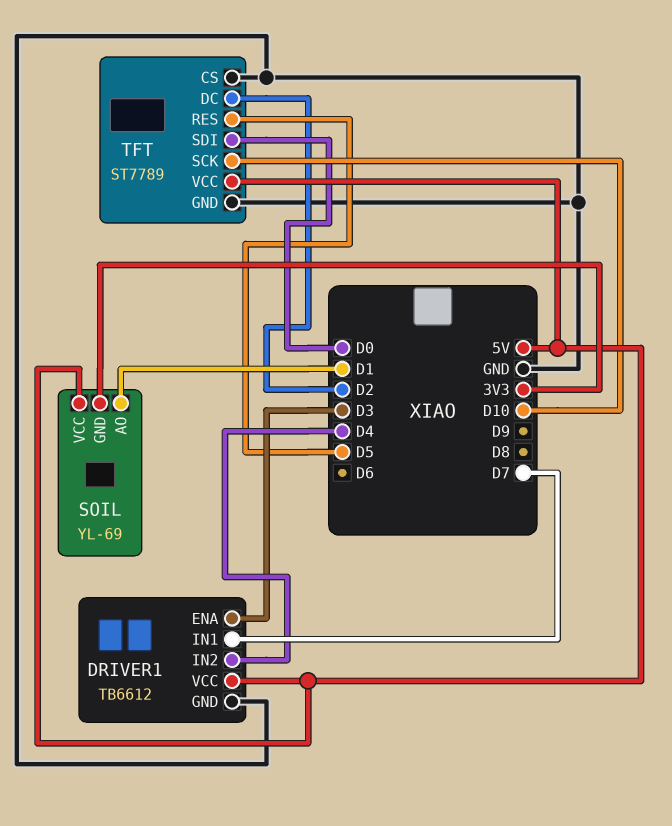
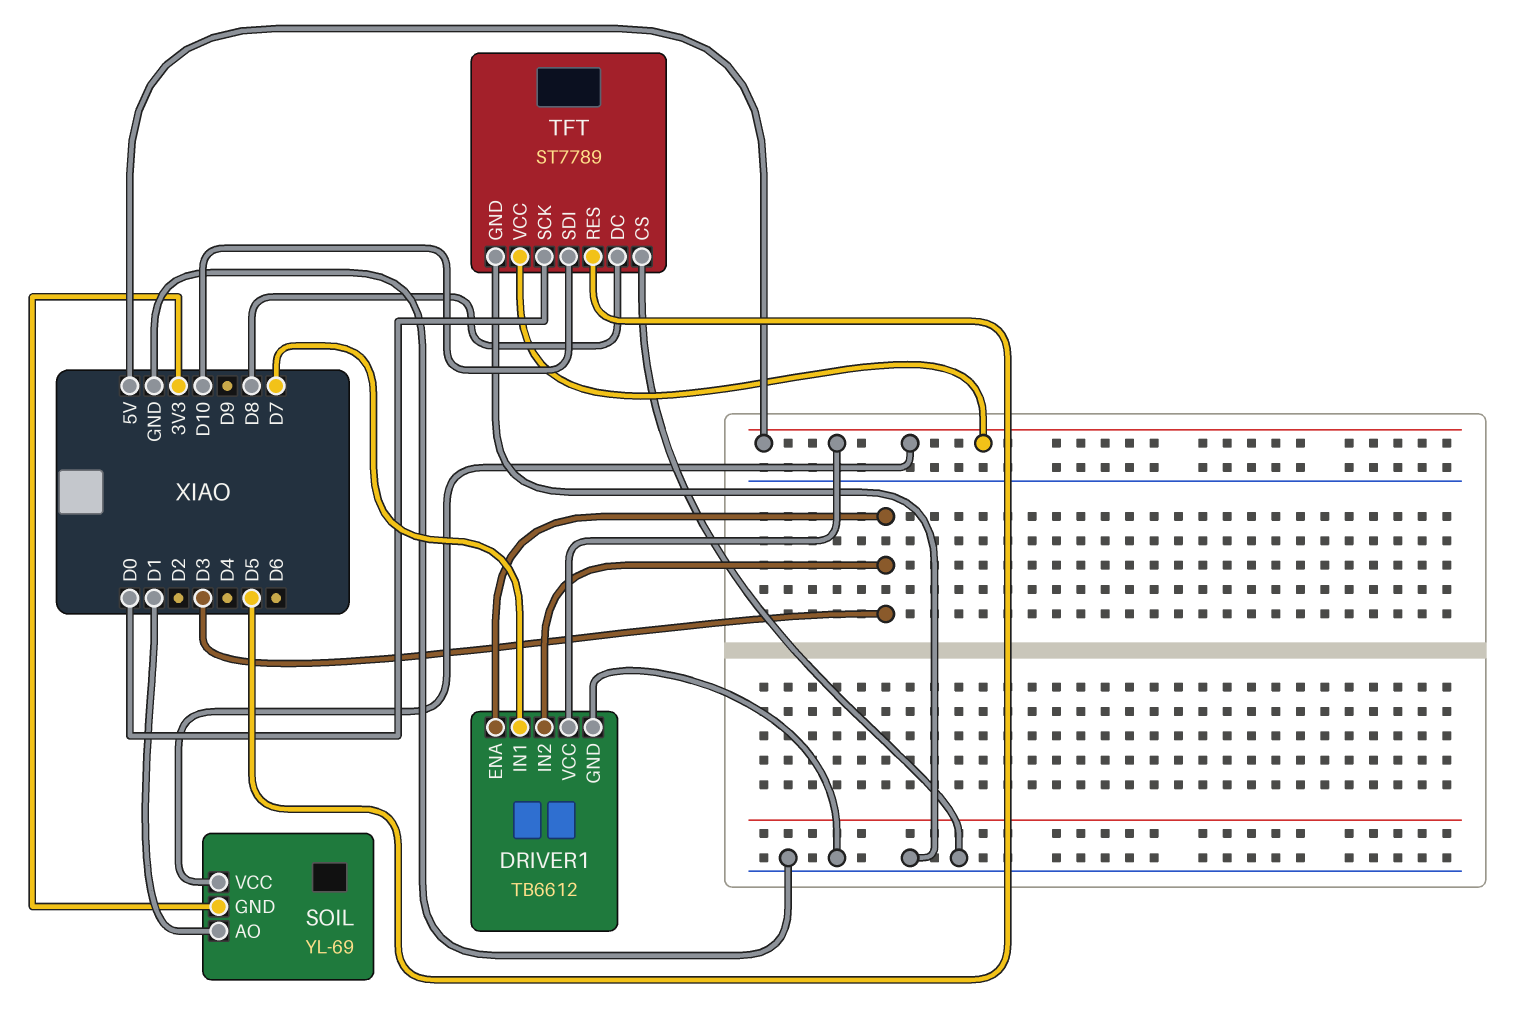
DRIVER1 pin IN2: D4 -> D3
TFT pin DC: D2 -> D8
TFT pin SCK: D10 -> D0
TFT pin SDI: D0 -> D10

